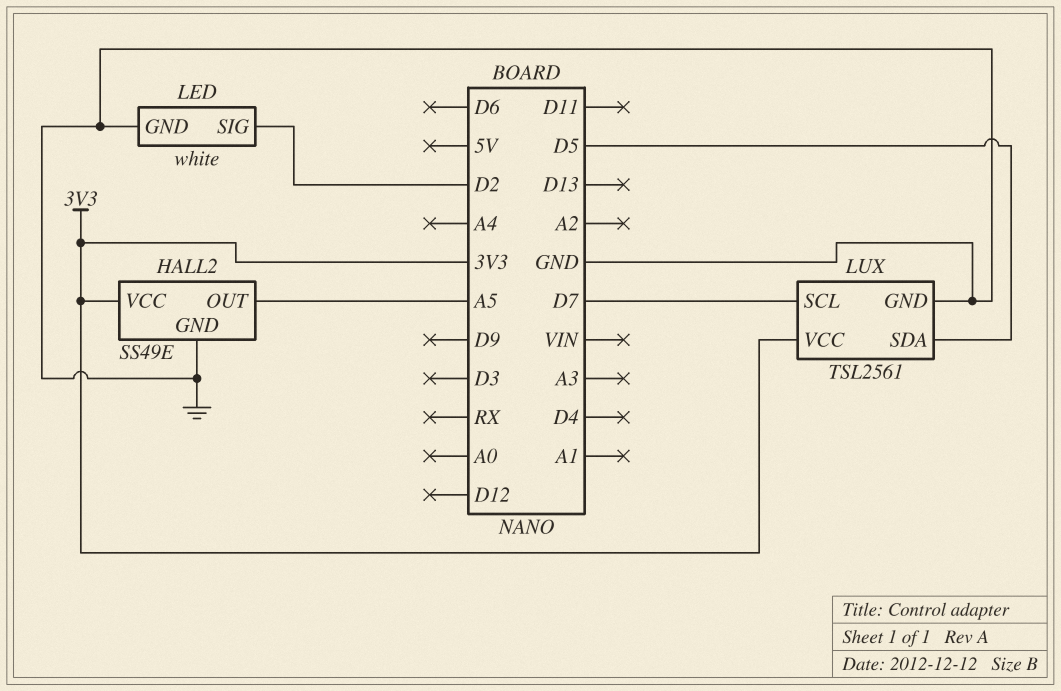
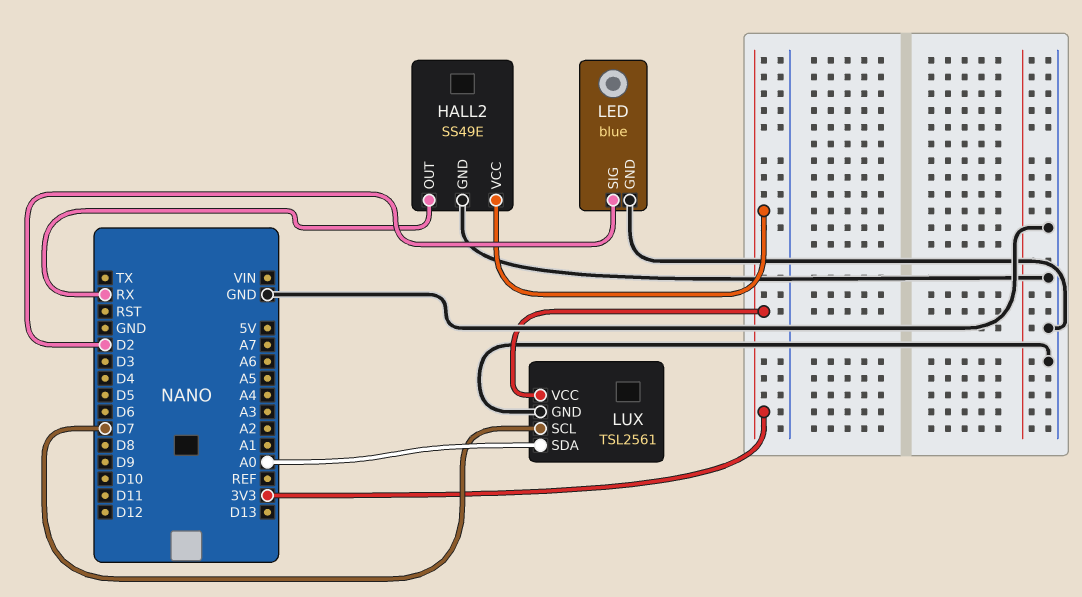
HALL2 pin OUT: A5 -> RX
LED: white -> blue
LUX pin SDA: D5 -> A0

